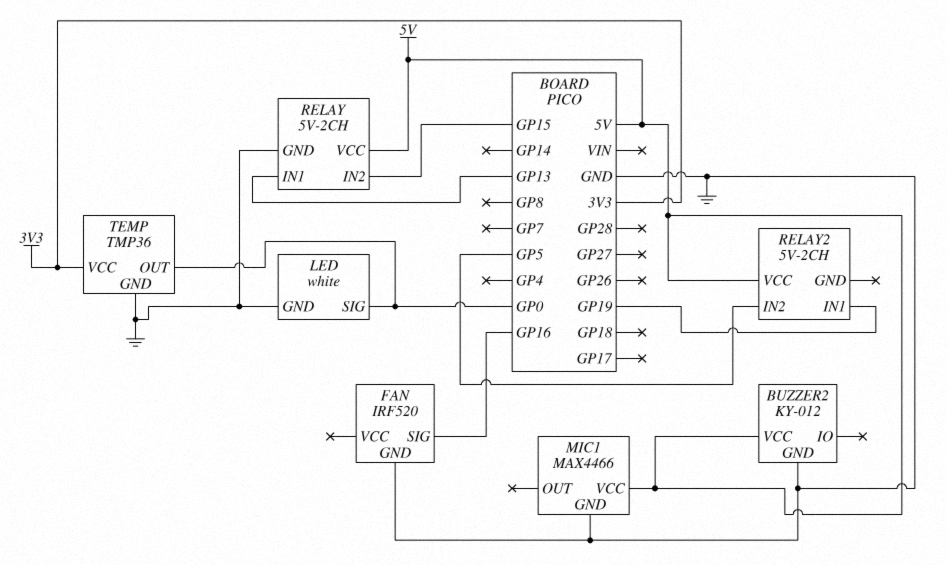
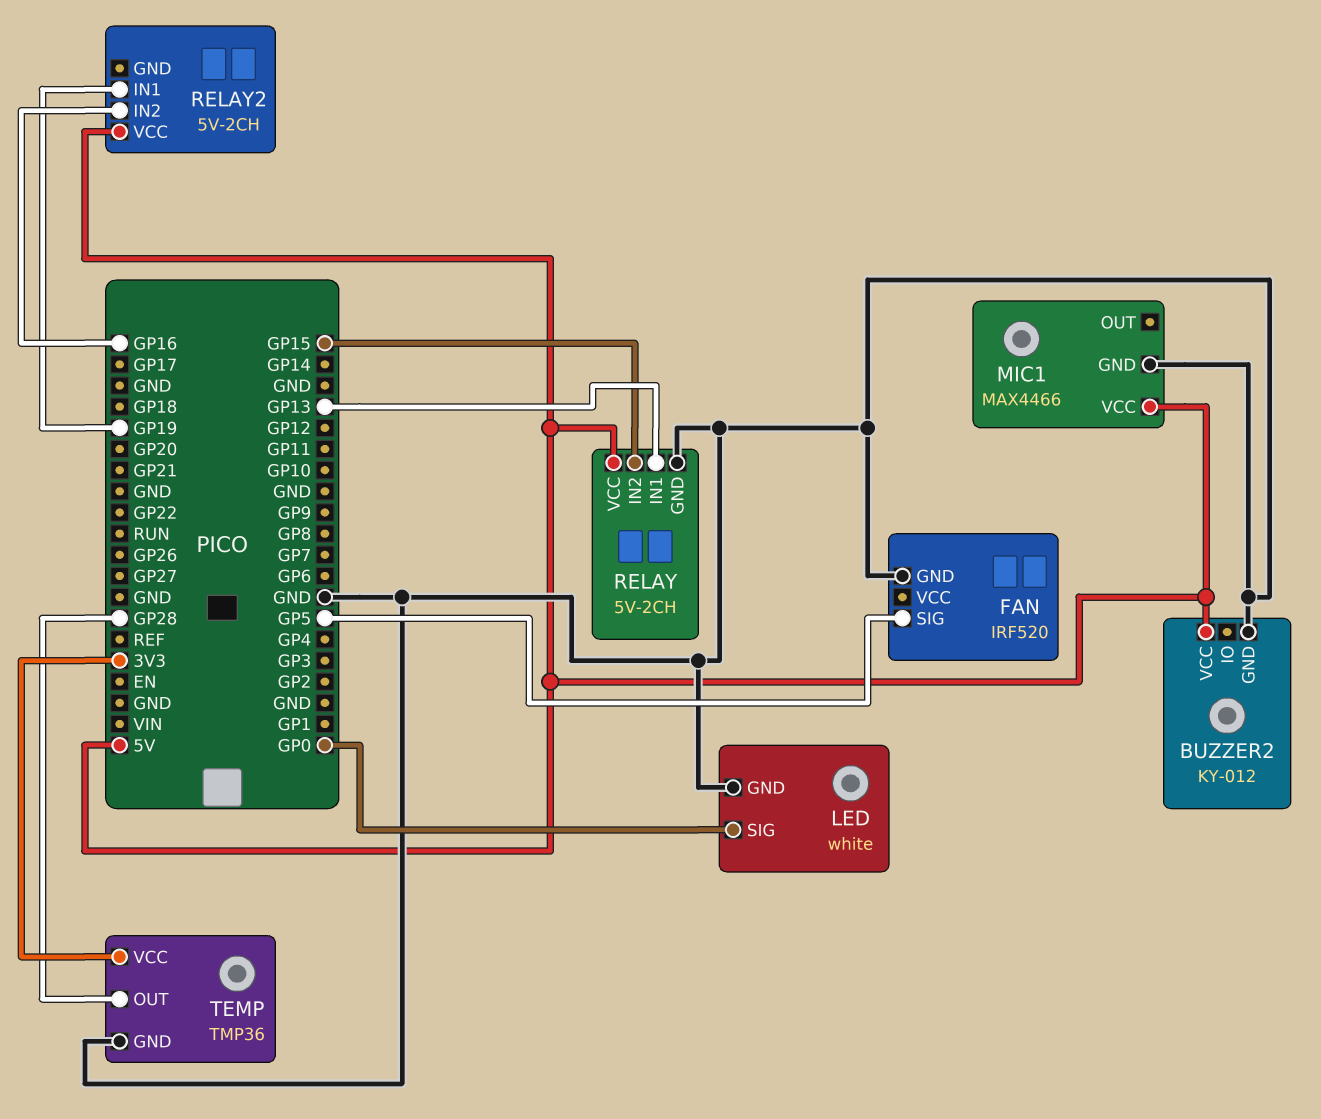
FAN pin SIG: GP16 -> GP5
RELAY2 pin IN2: GP5 -> GP16
TEMP pin OUT: GP0 -> GP28

